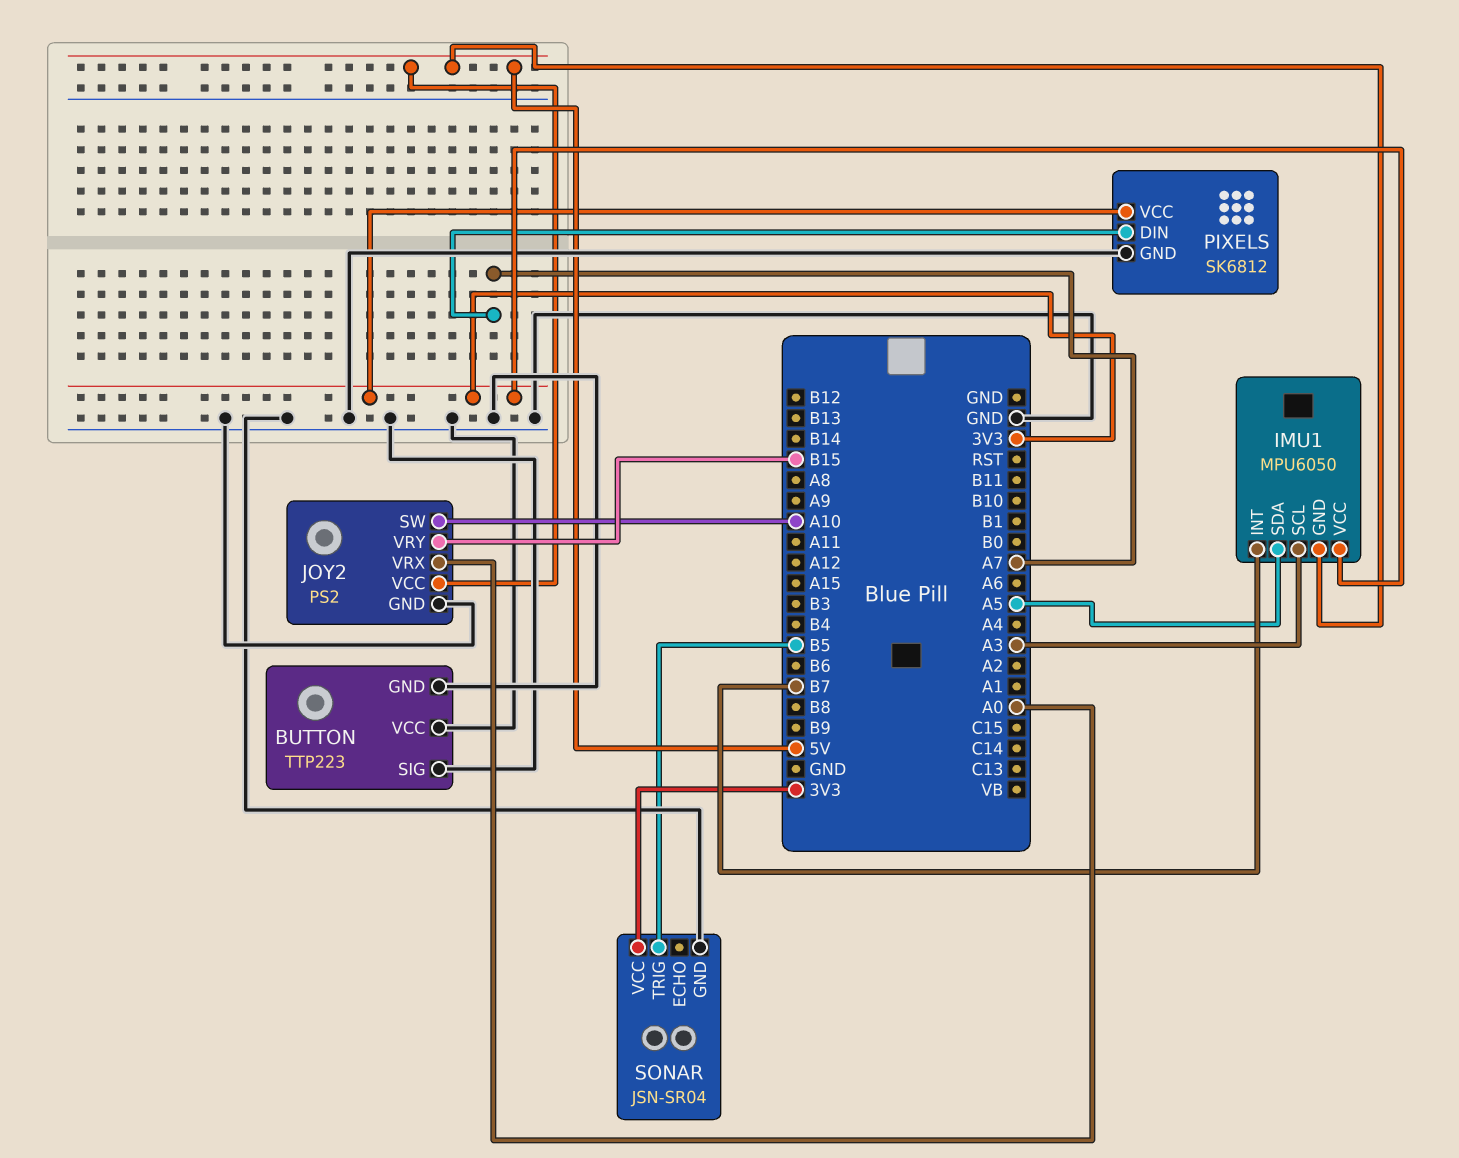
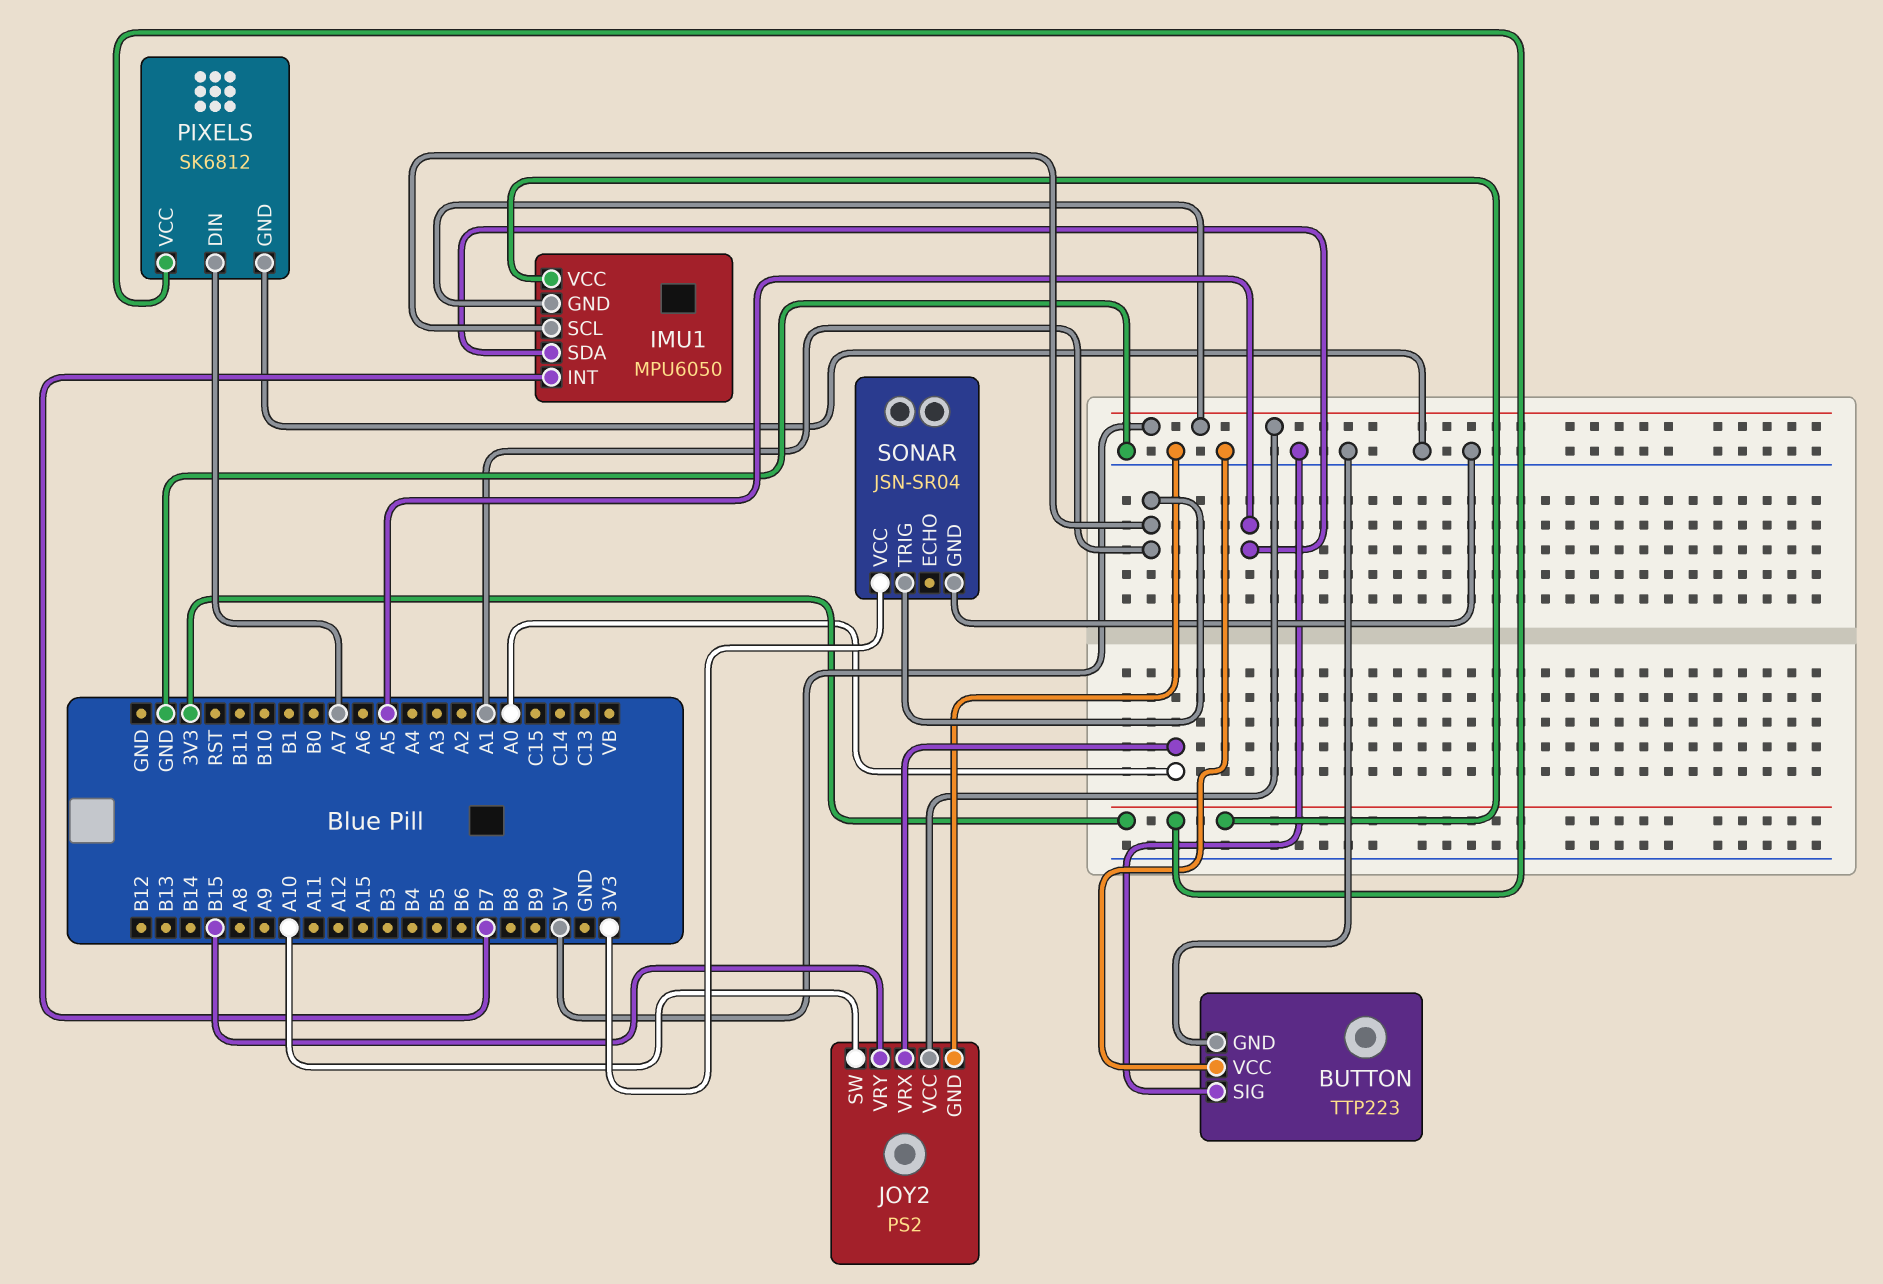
IMU1 pin SCL: A3 -> A1
SONAR pin TRIG: B5 -> A1

